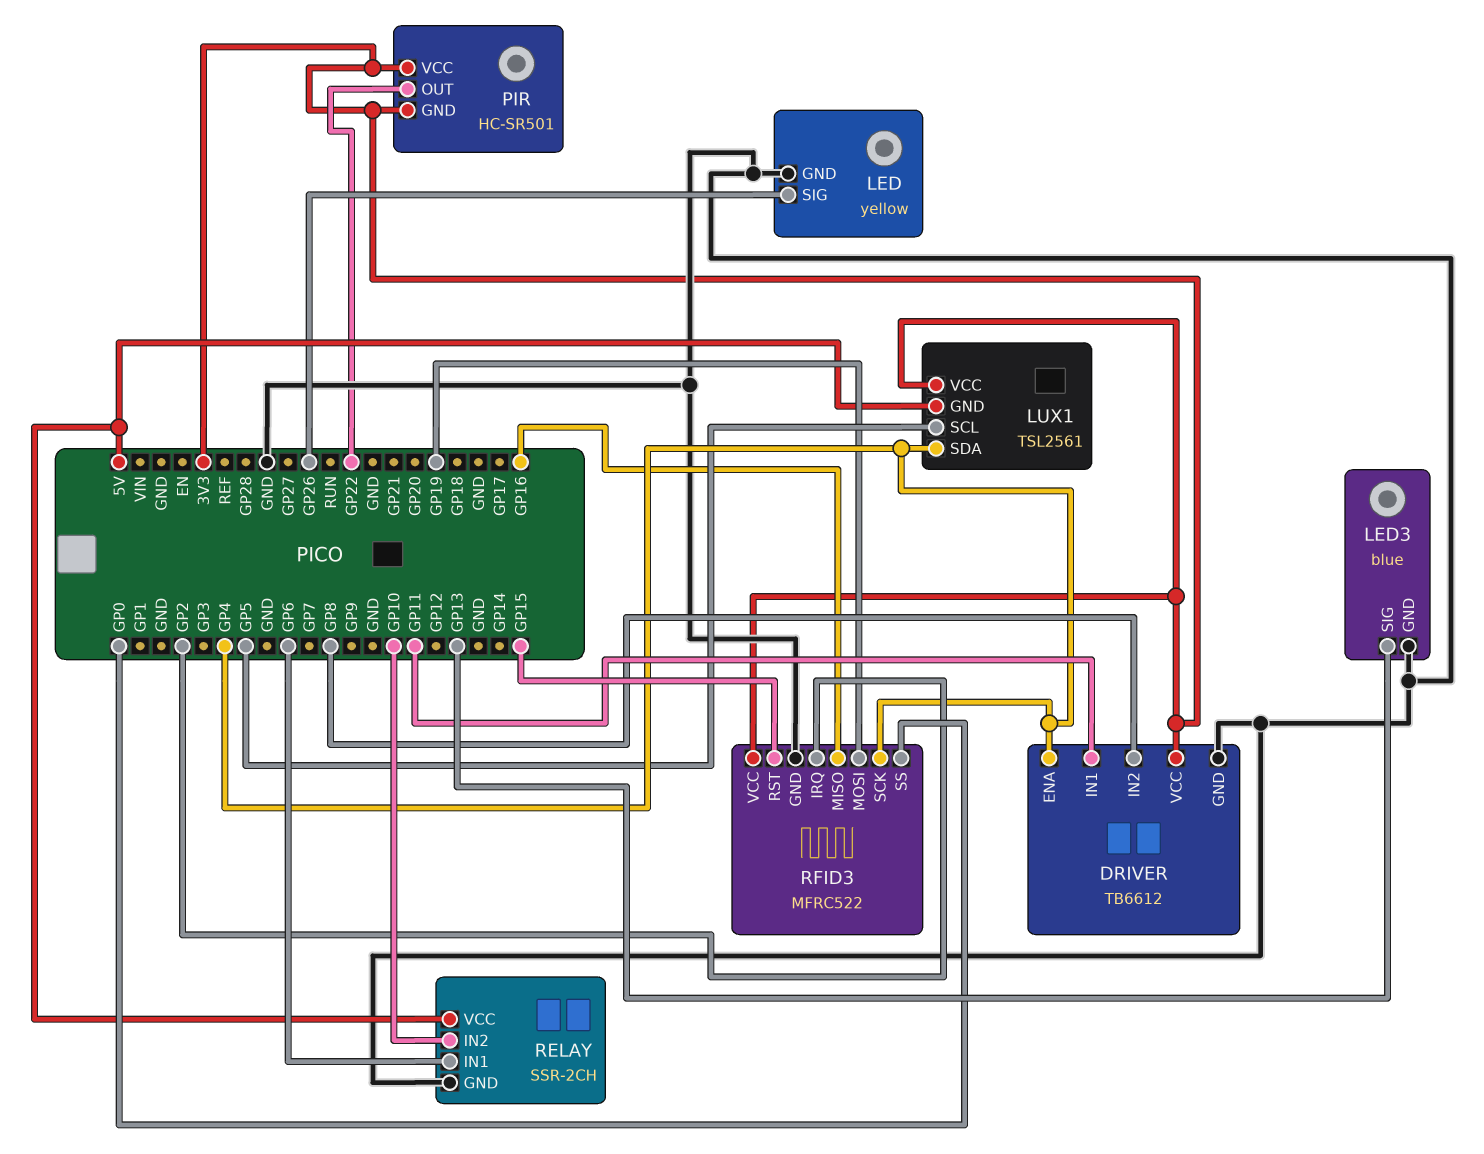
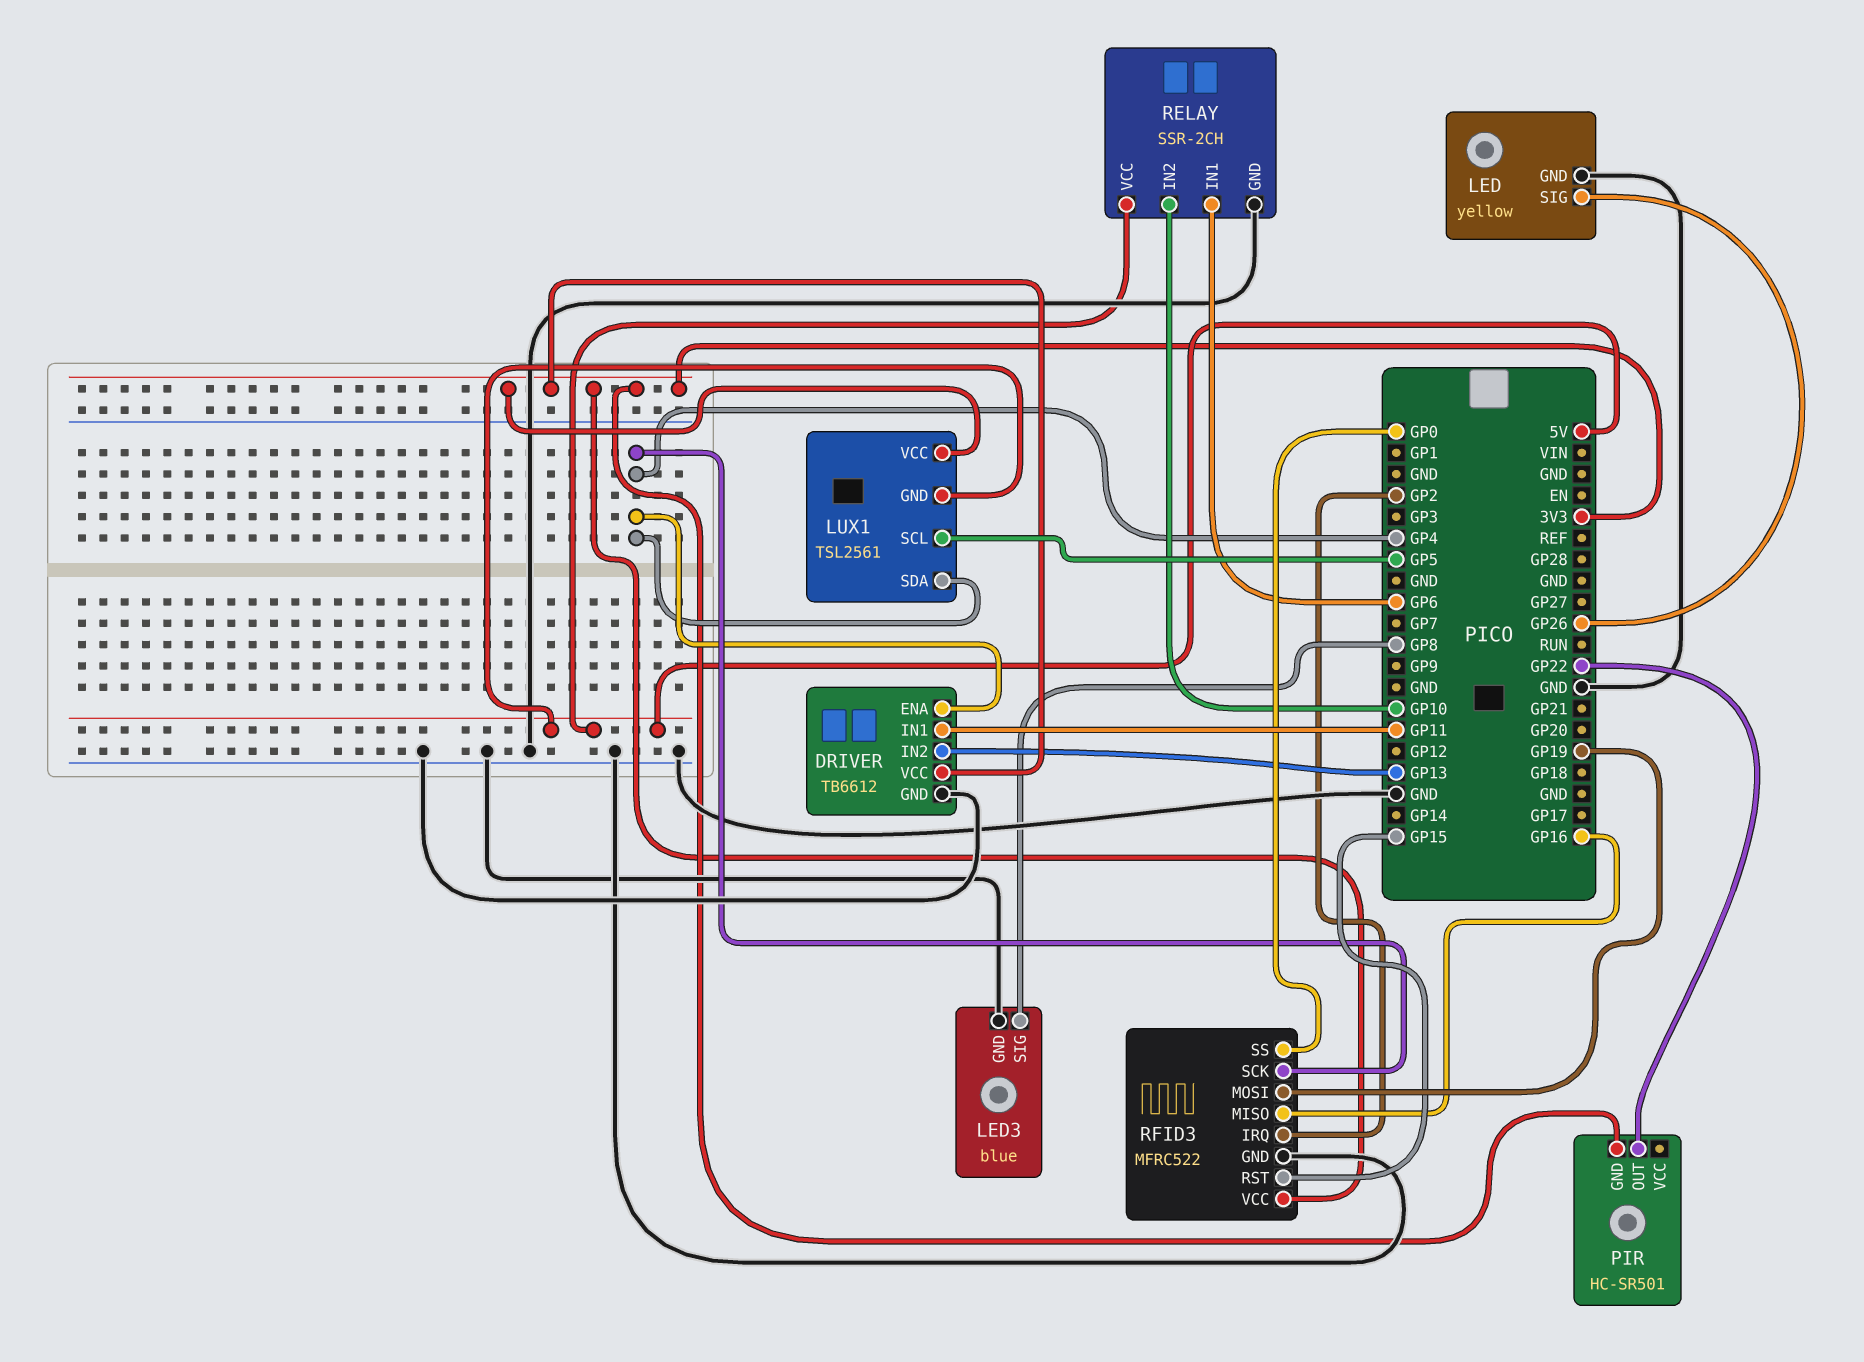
DRIVER pin IN2: GP8 -> GP13
LED3 pin SIG: GP13 -> GP8
PIR pin VCC: 3V3 -> none

